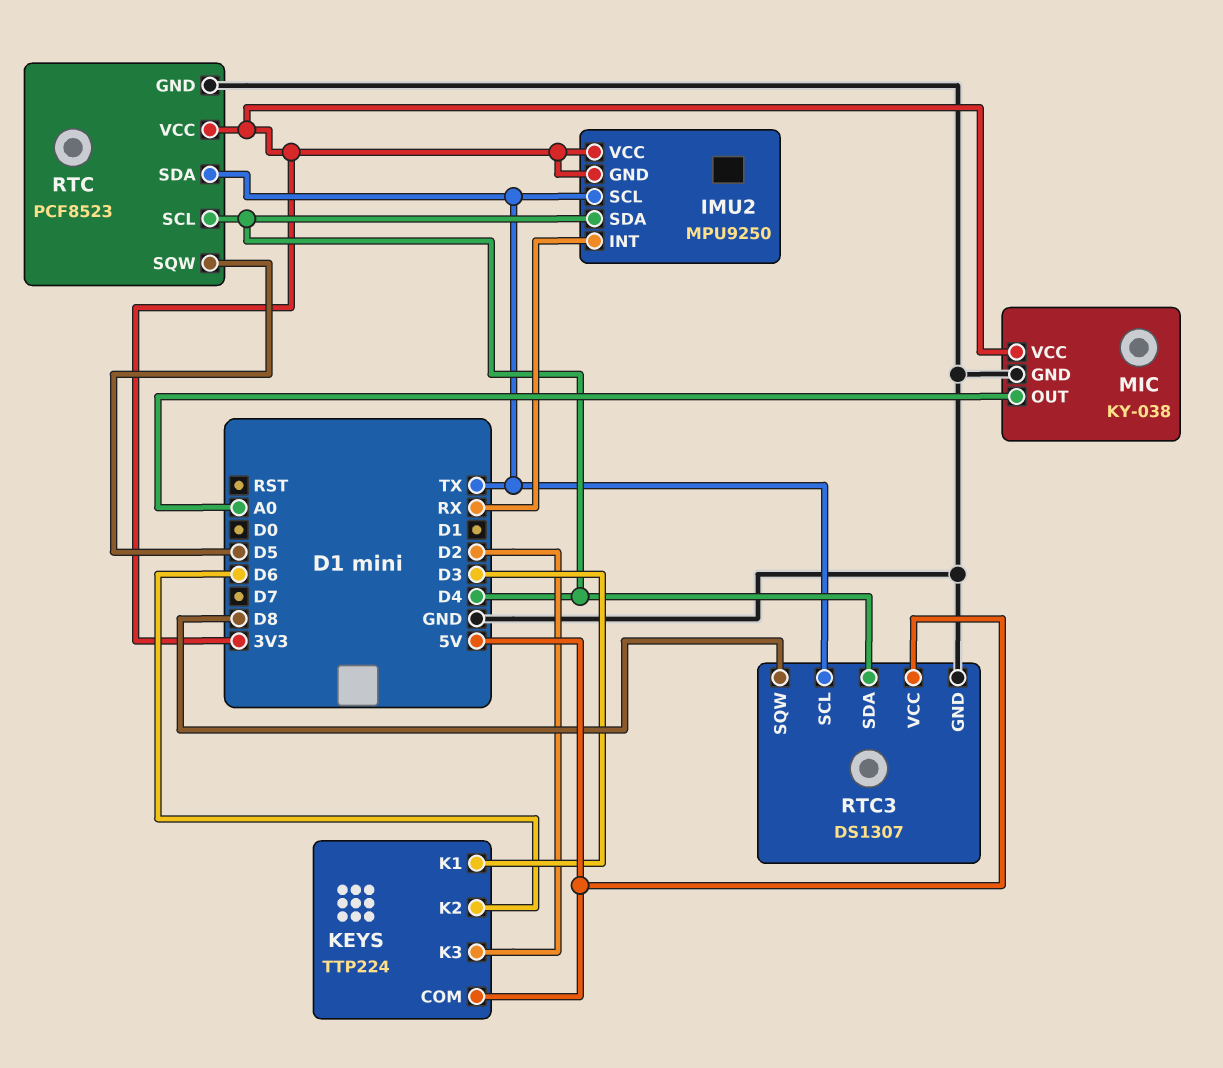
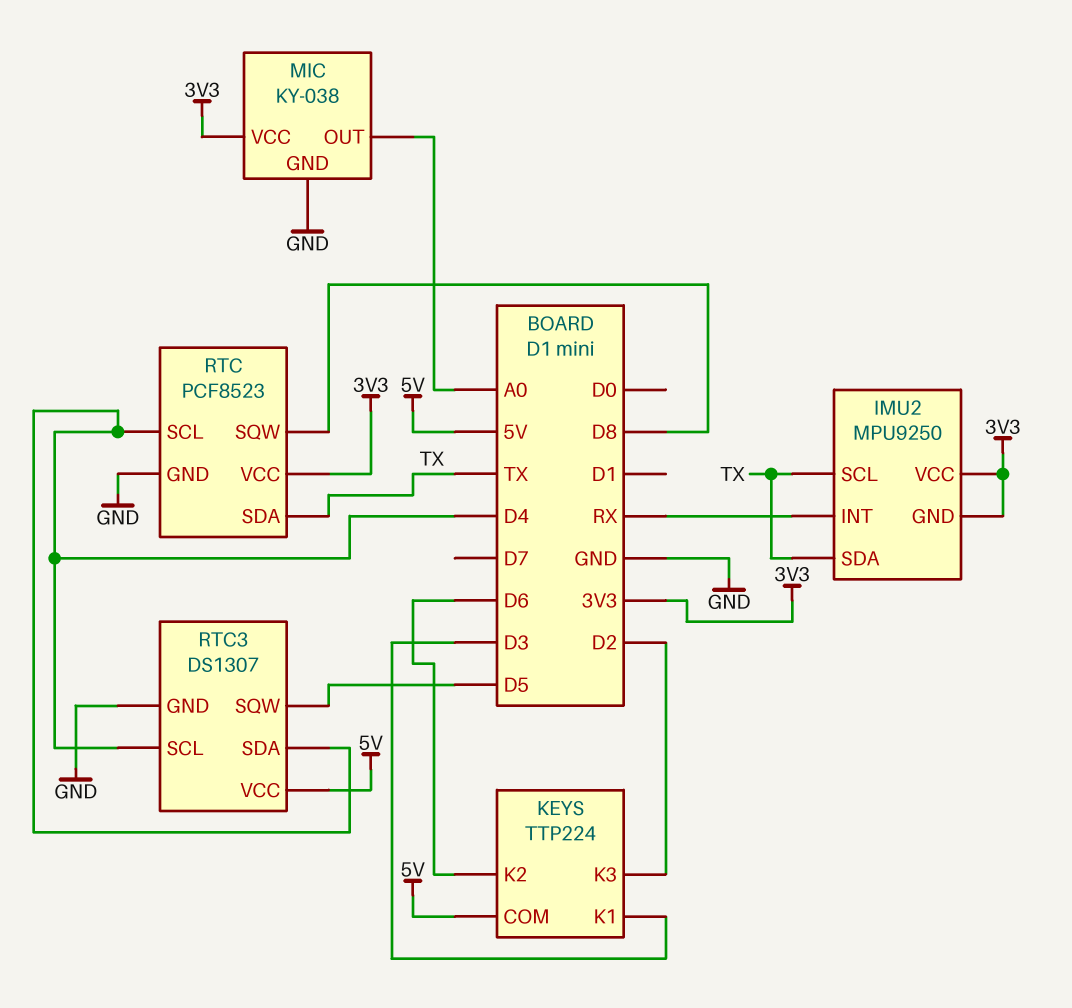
IMU2 pin SDA: D4 -> TX
RTC pin SQW: D5 -> D8
RTC3 pin SCL: TX -> D4
RTC3 pin SQW: D8 -> D5

